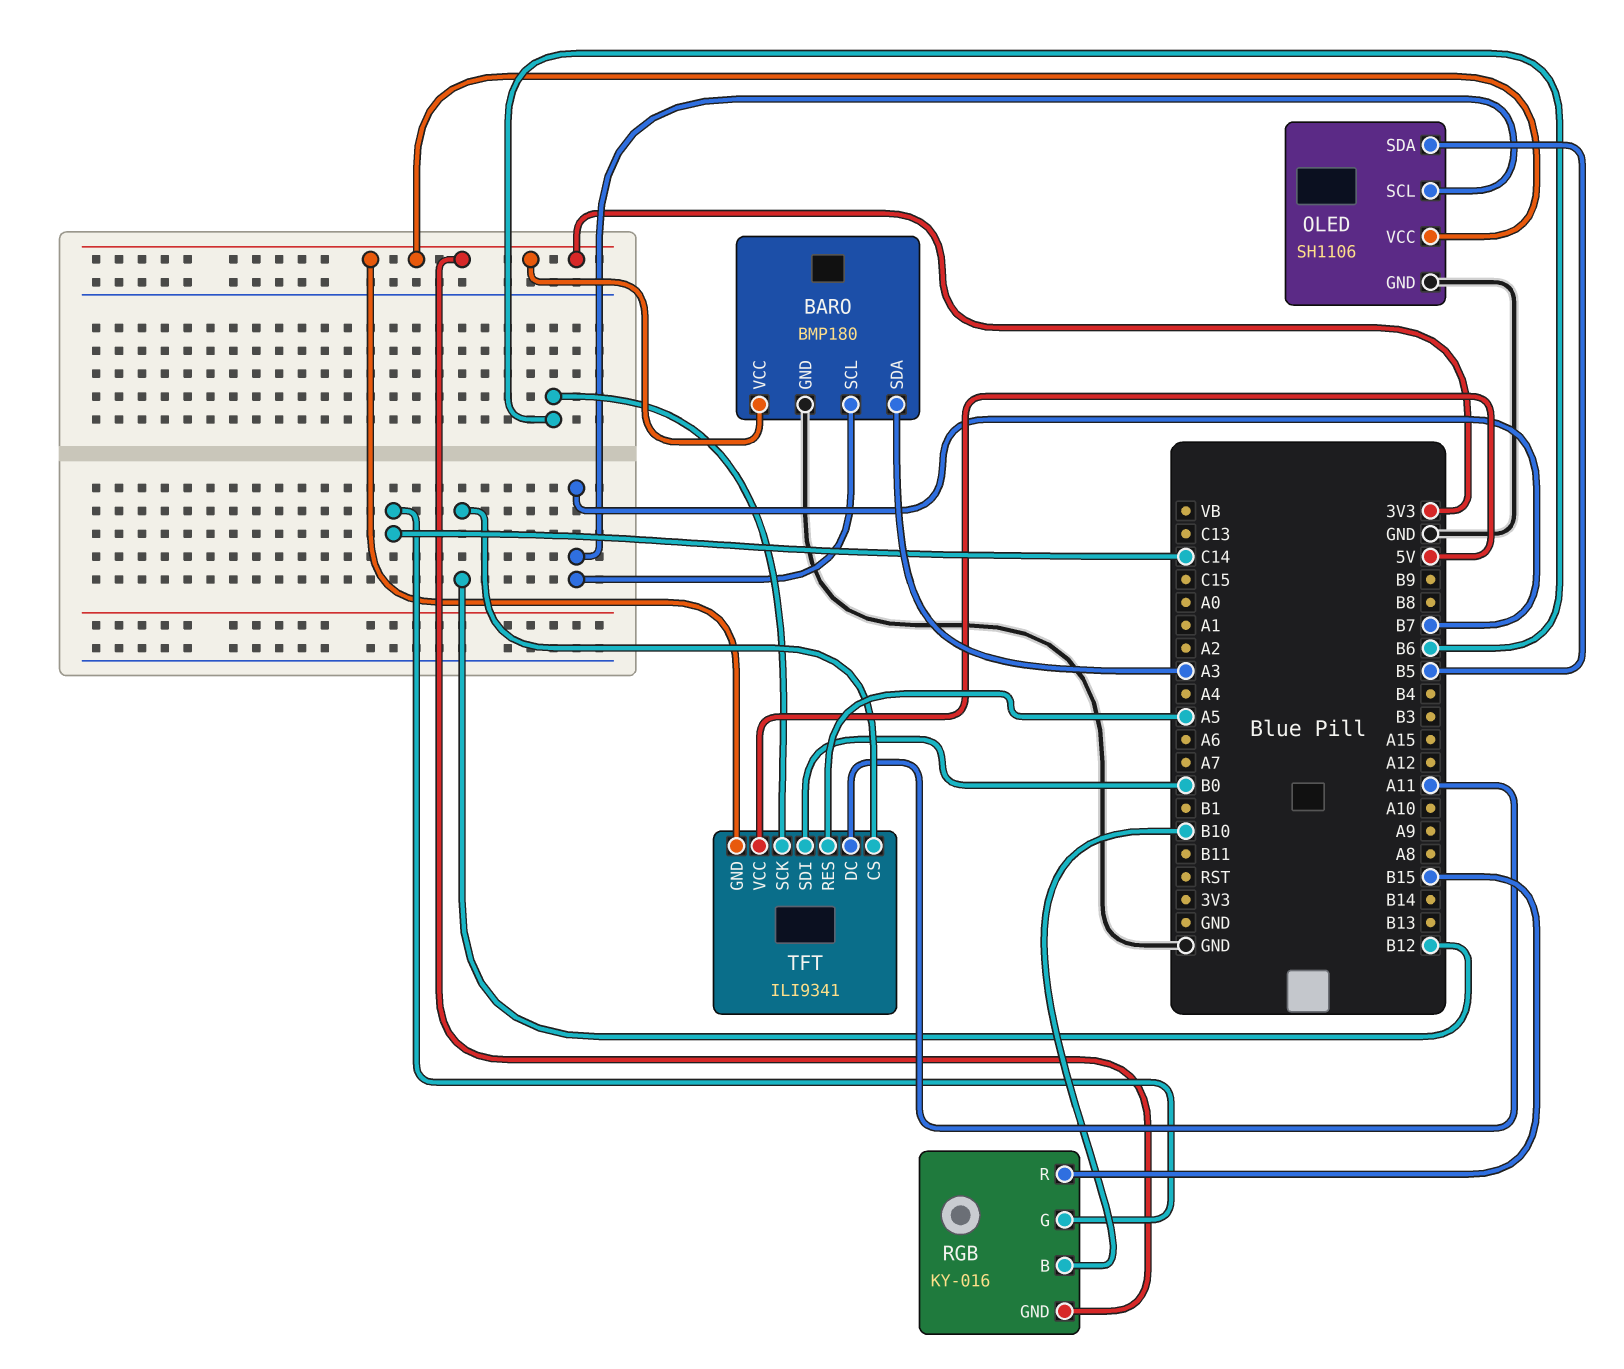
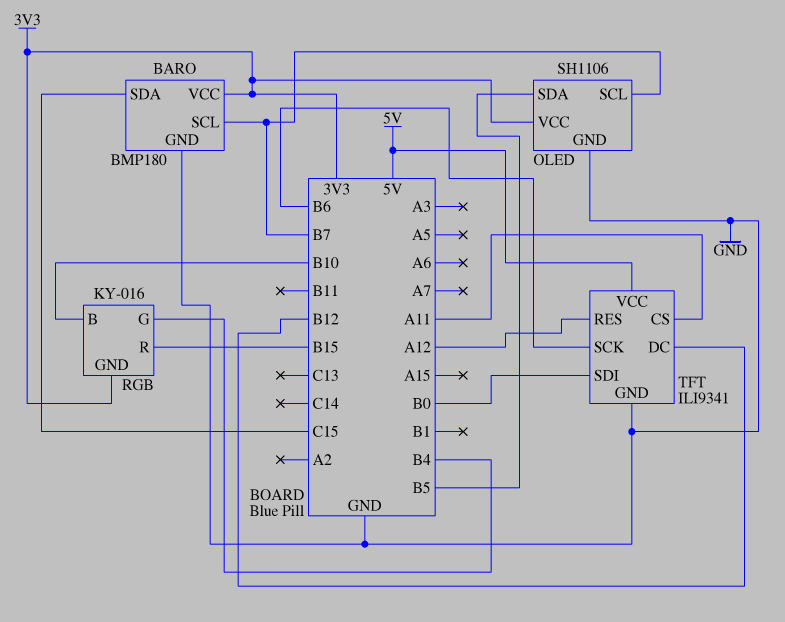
BARO pin SDA: A3 -> C15
RGB pin G: C14 -> B4
TFT pin CS: B12 -> A11
TFT pin DC: A11 -> B12
TFT pin GND: 3V3 -> GND
TFT pin RES: A5 -> A12

